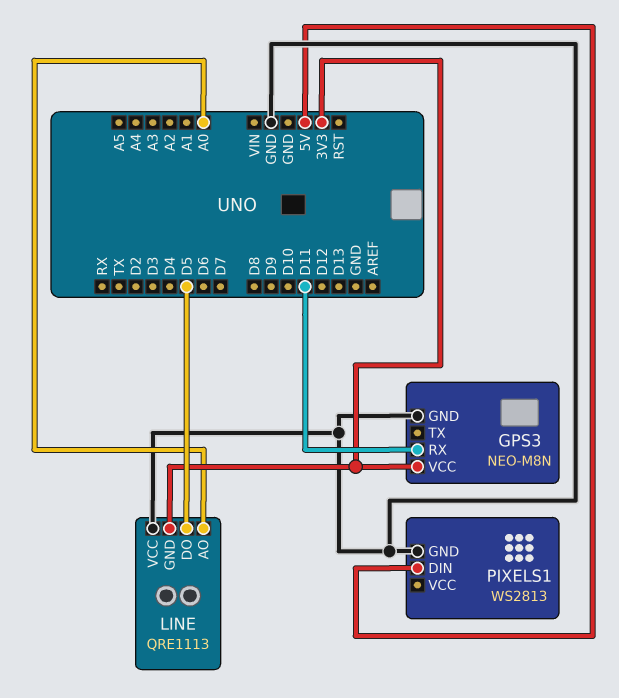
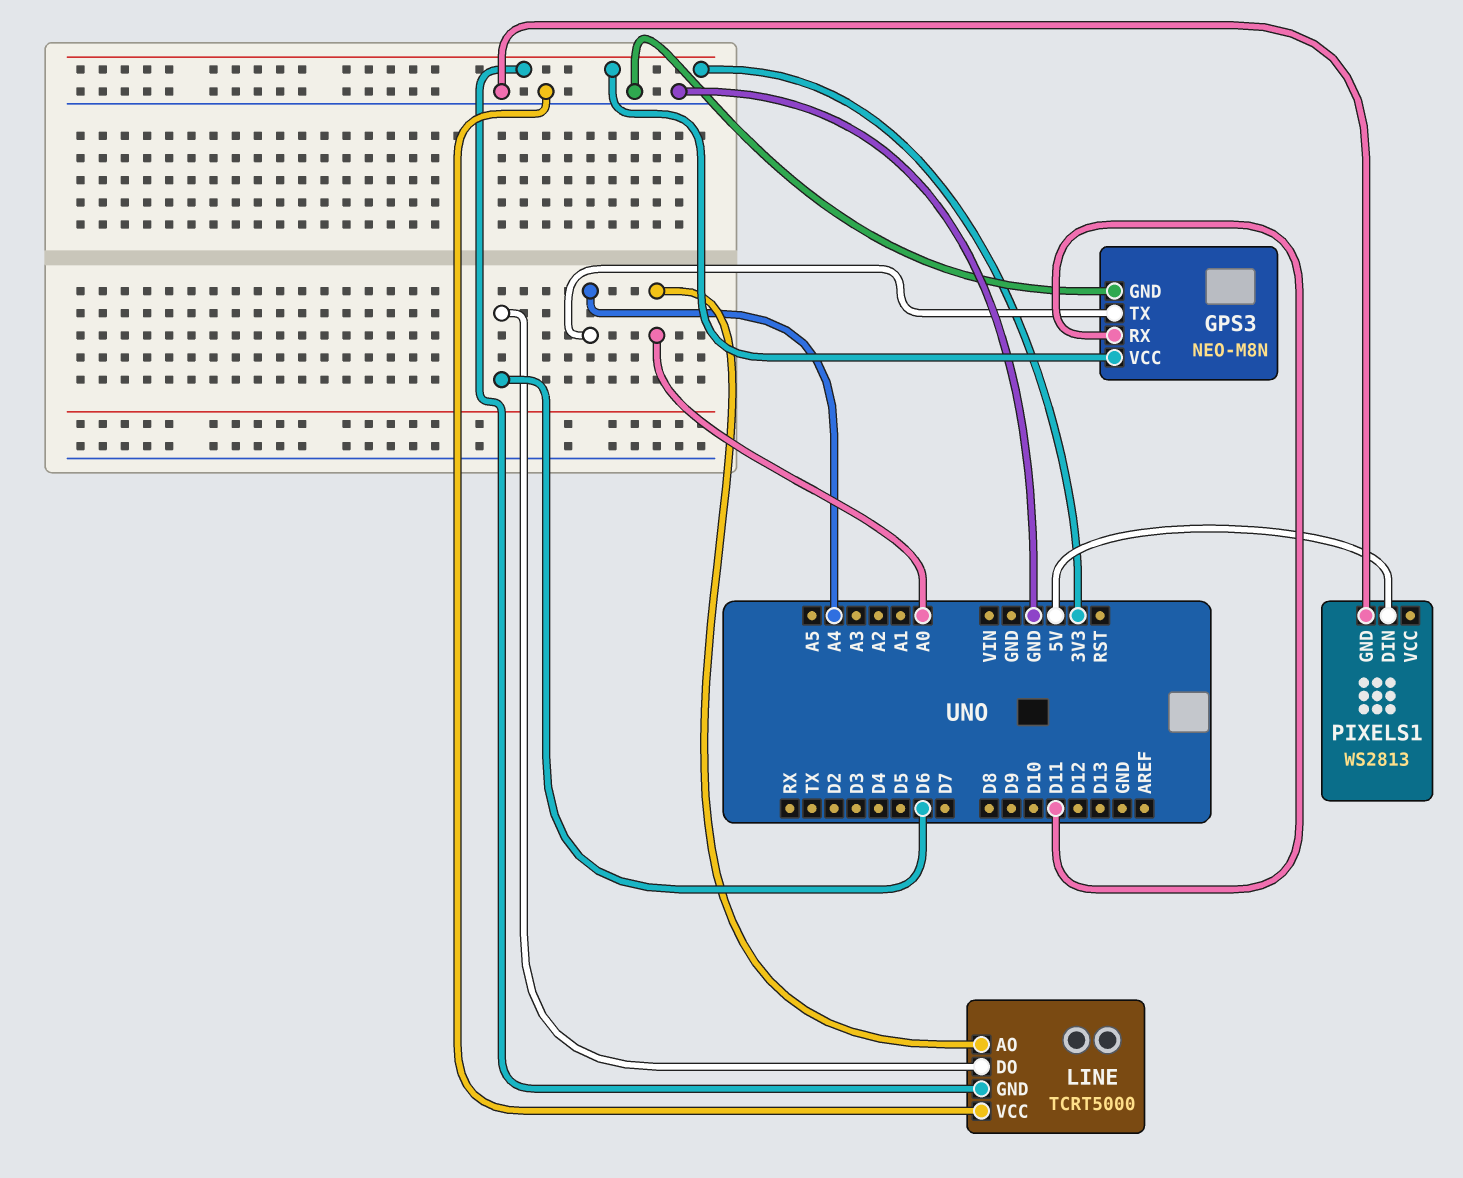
GPS3 pin TX: none -> A4
LINE: QRE1113 -> TCRT5000
LINE pin DO: D5 -> D6

